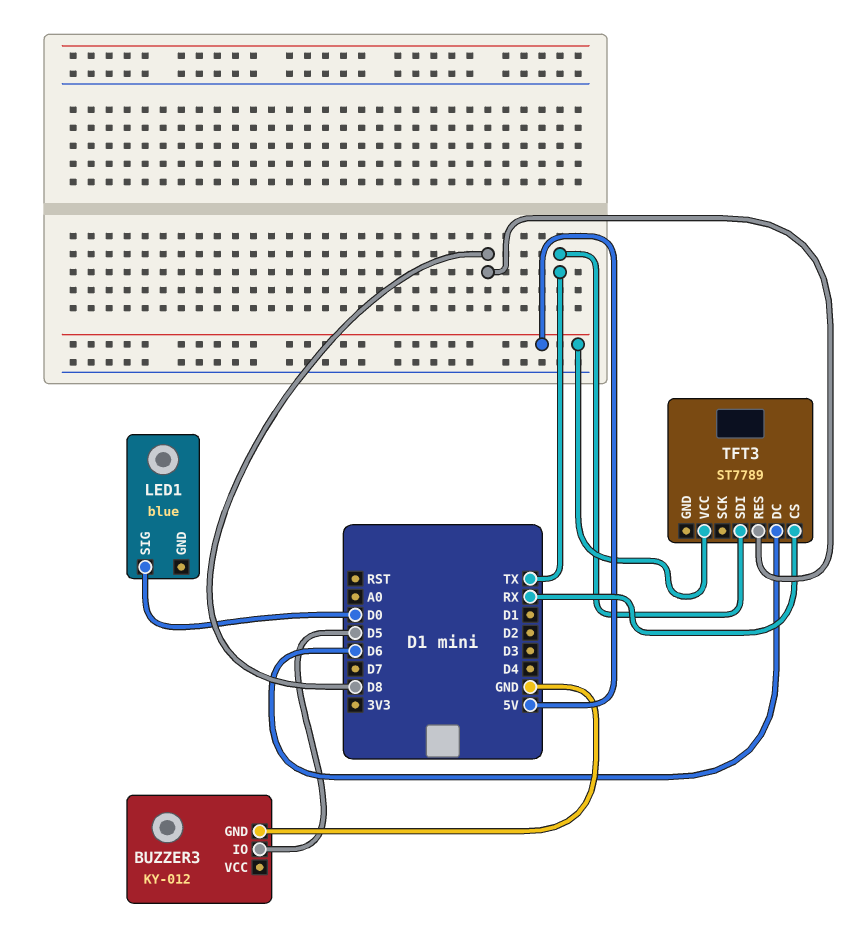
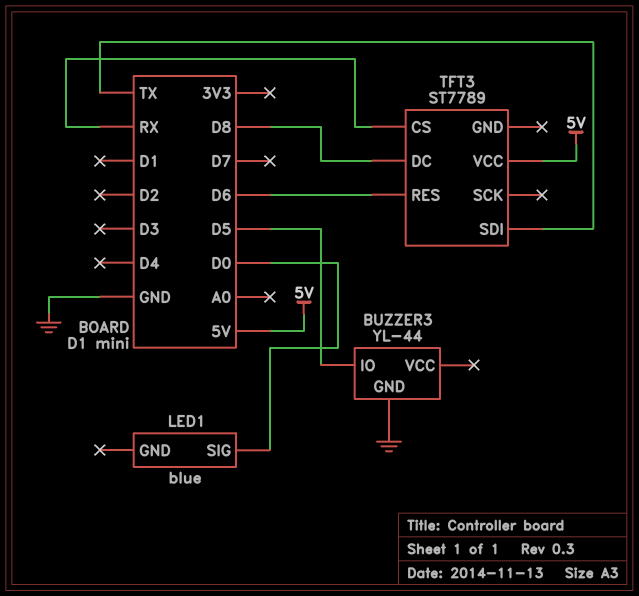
BUZZER3: KY-012 -> YL-44
TFT3 pin DC: D6 -> D8
TFT3 pin RES: D8 -> D6

